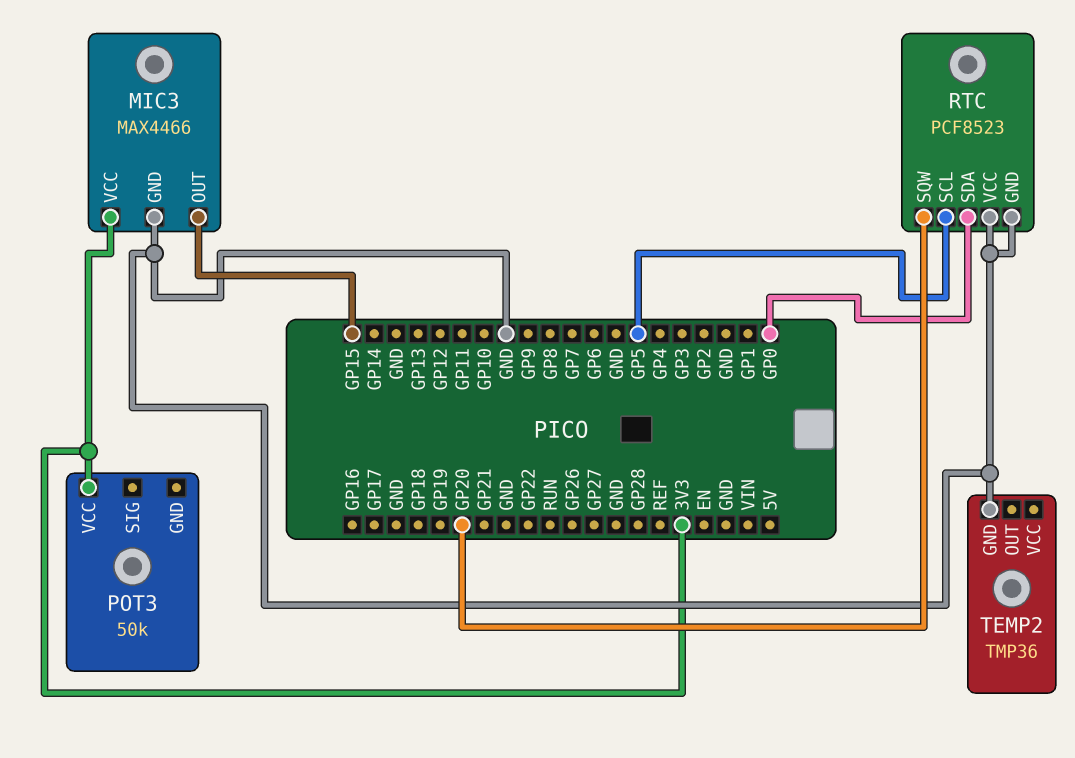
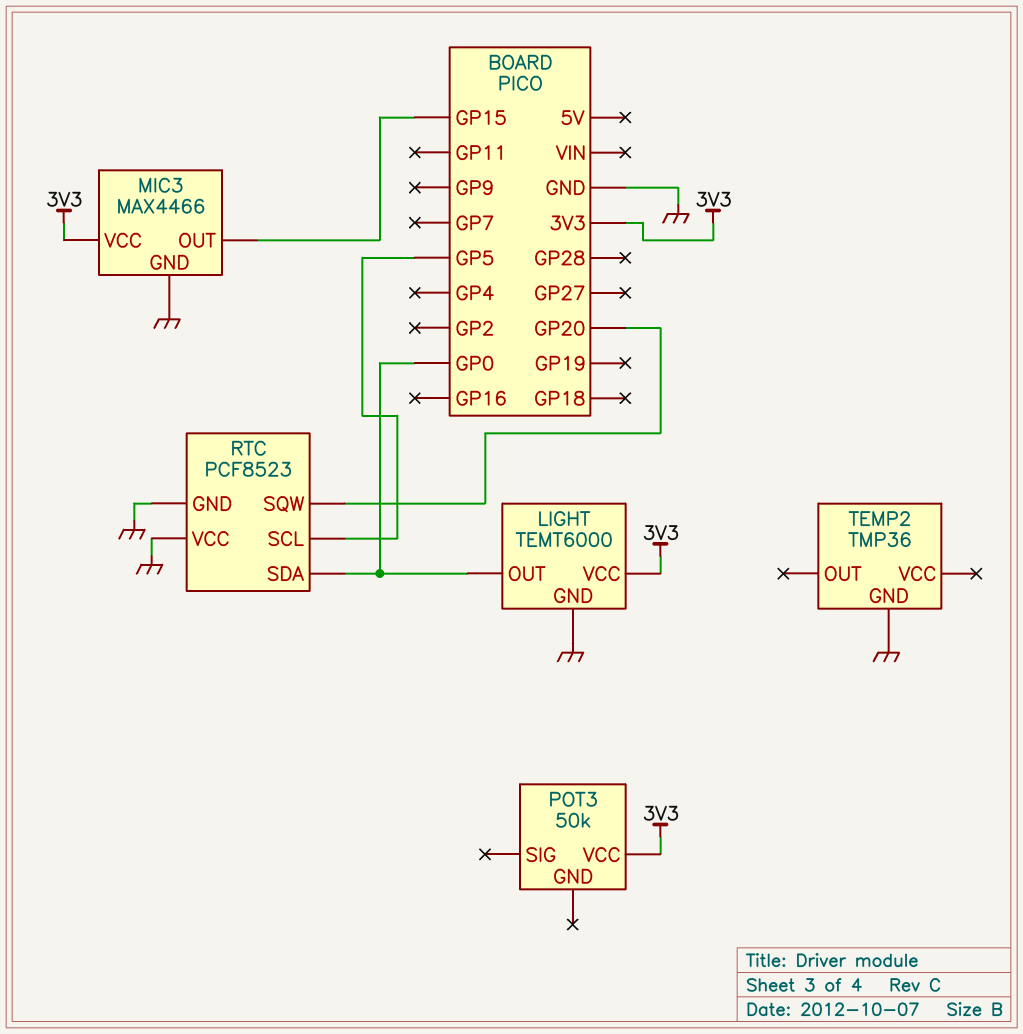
LIGHT: none -> TEMT6000
LIGHT pin GND: none -> GND
LIGHT pin OUT: none -> GP0
LIGHT pin VCC: none -> 3V3

